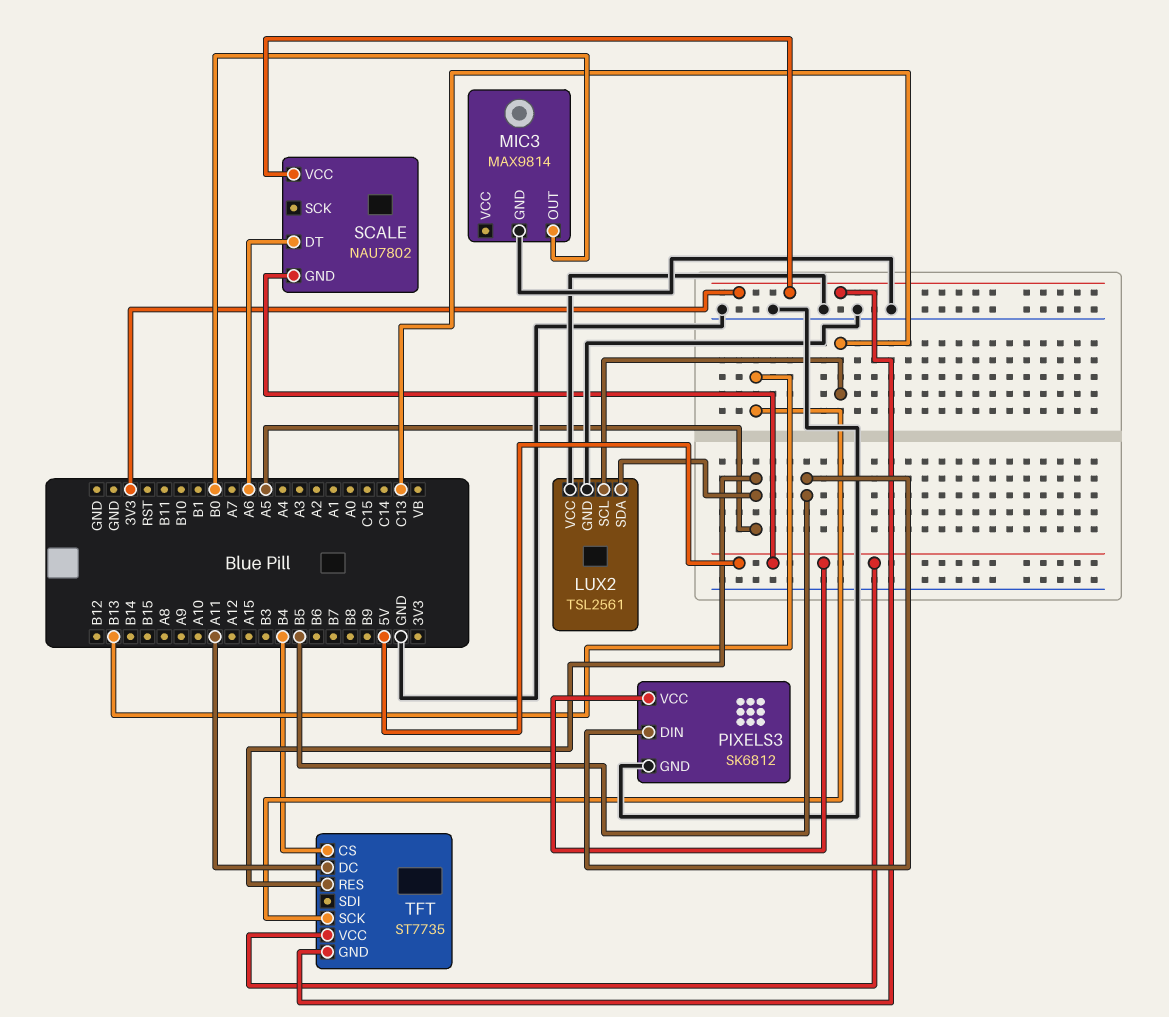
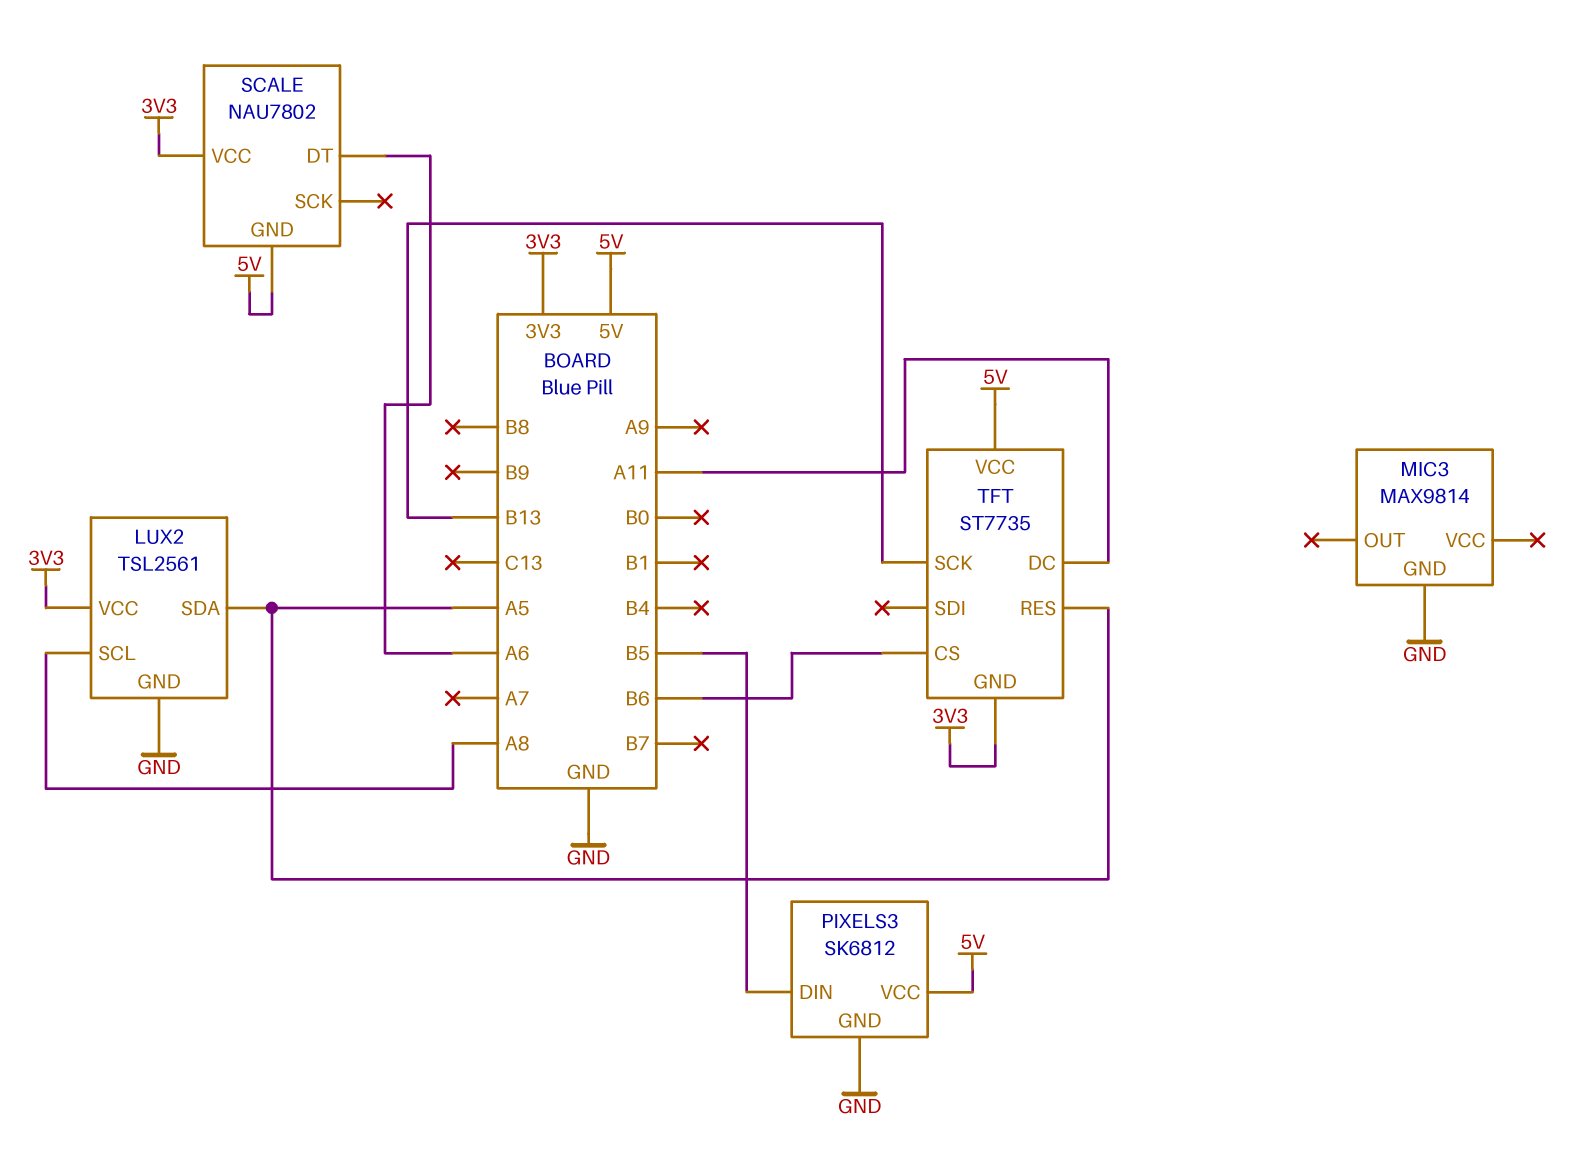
LUX2 pin SCL: C13 -> A8
LUX2 pin VCC: GND -> 3V3
MIC3 pin OUT: B0 -> none
TFT pin CS: B4 -> B6

